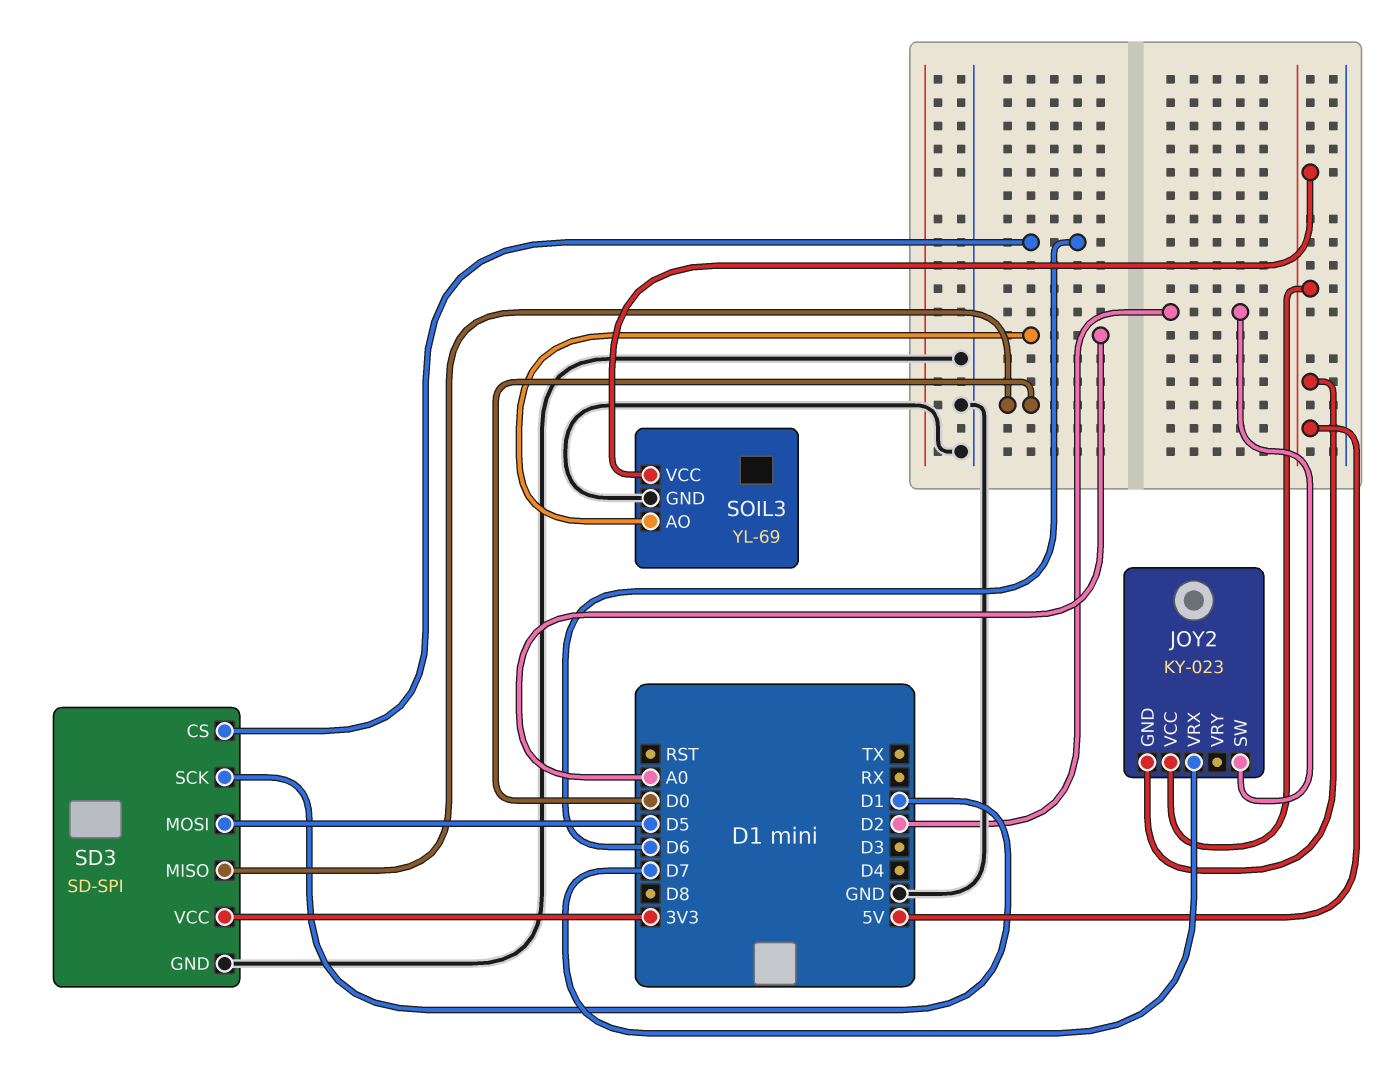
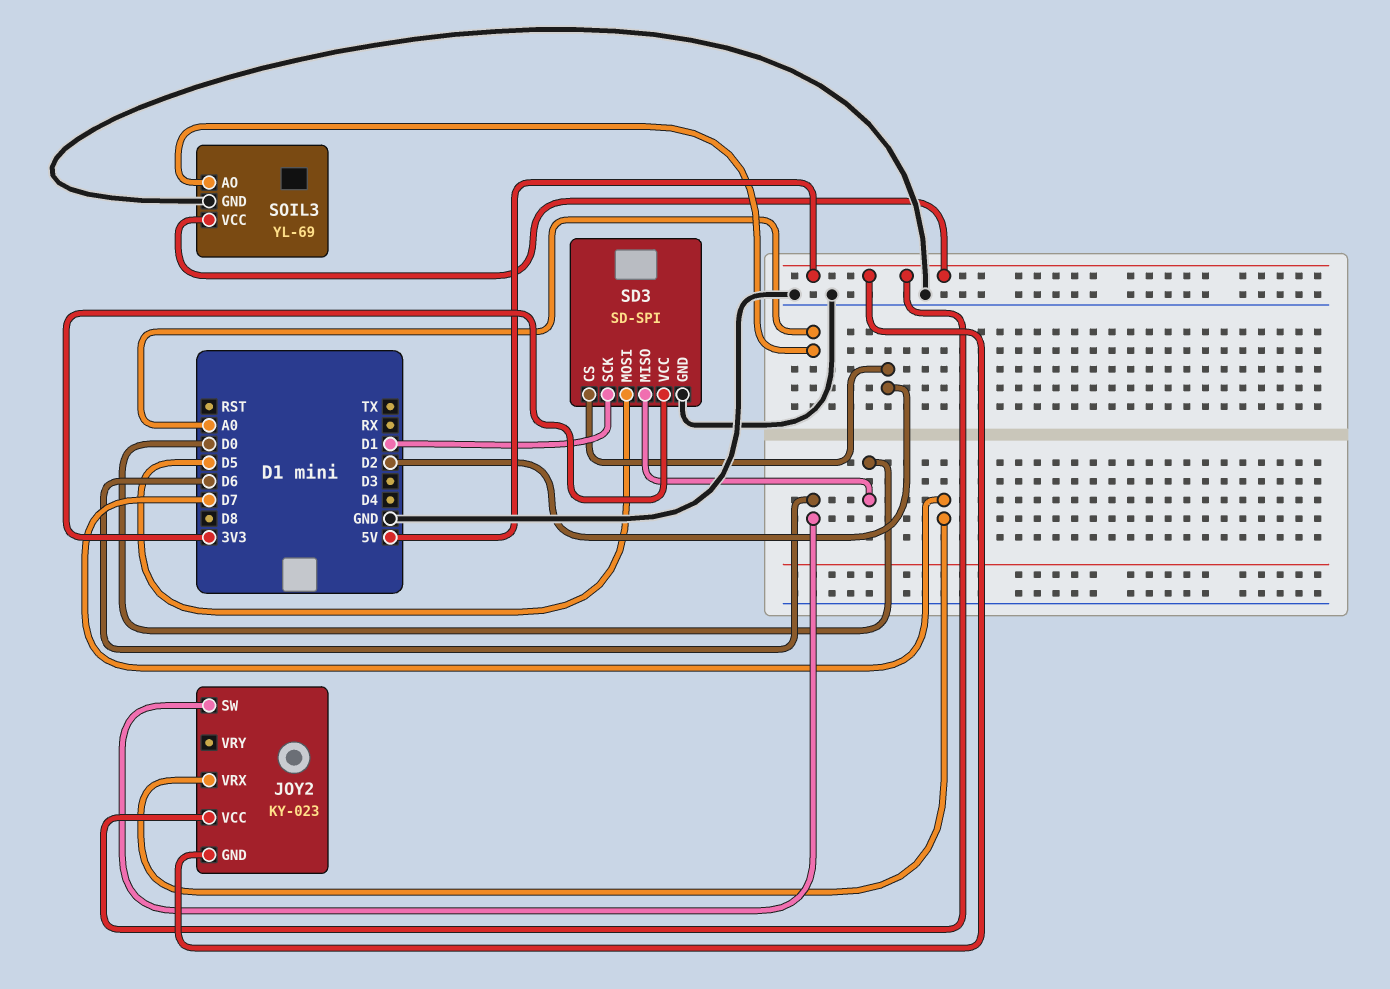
JOY2 pin SW: D2 -> D6
SD3 pin CS: D6 -> D2

